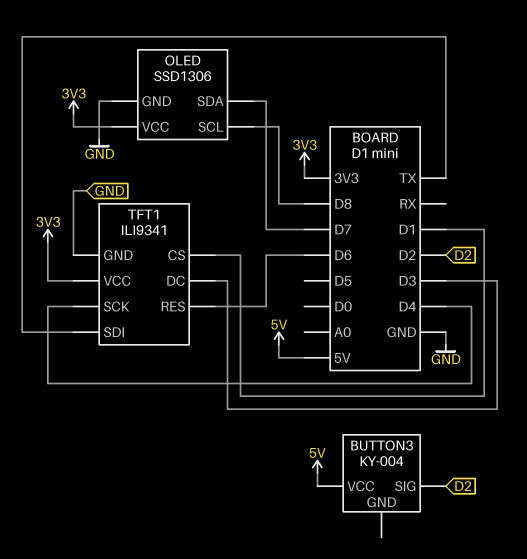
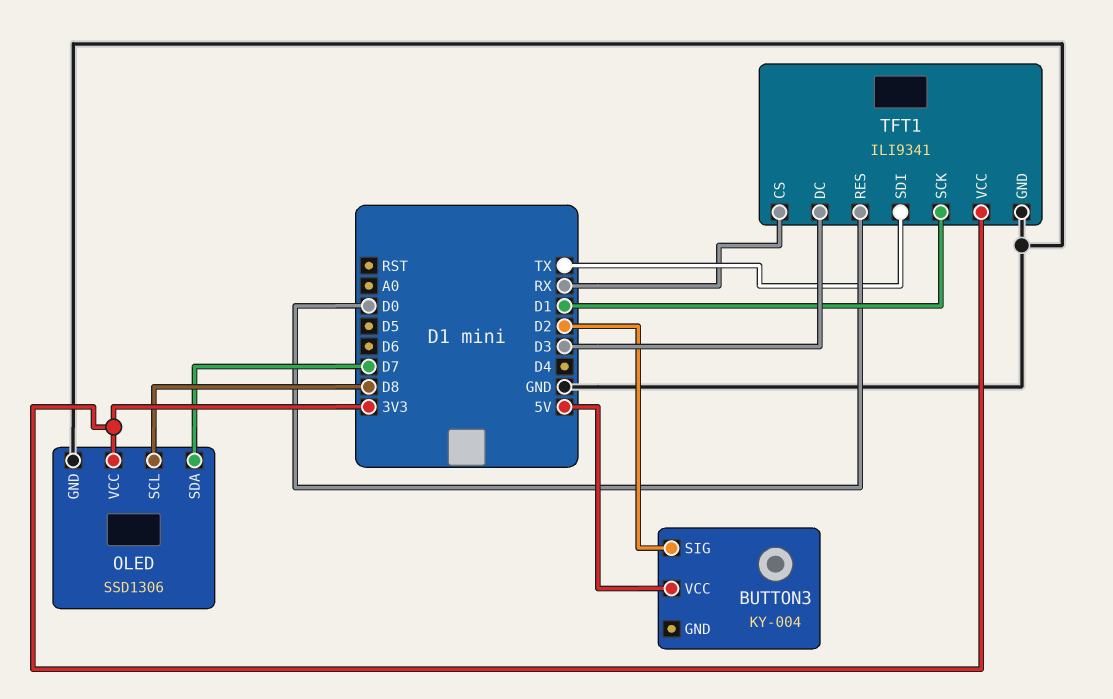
TFT1 pin CS: D1 -> RX
TFT1 pin RES: D6 -> D0
TFT1 pin SCK: D4 -> D1

